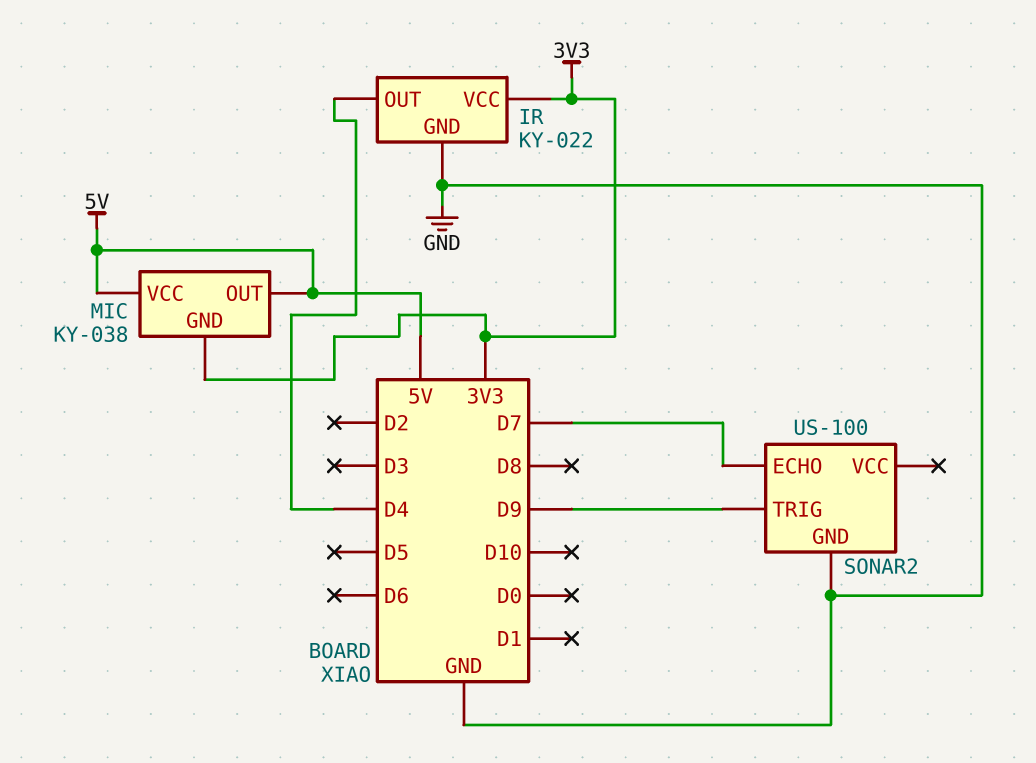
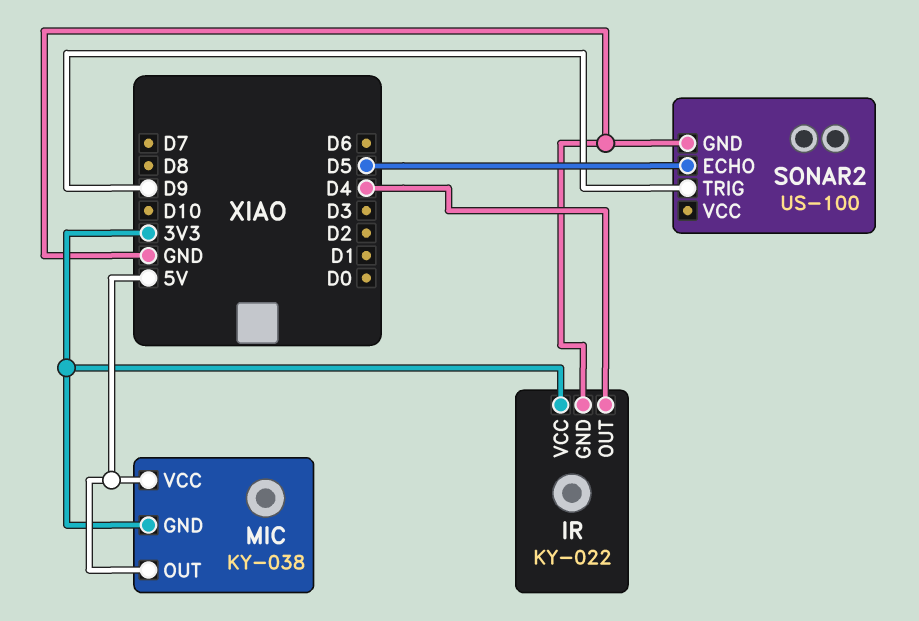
SONAR2 pin ECHO: D7 -> D5

